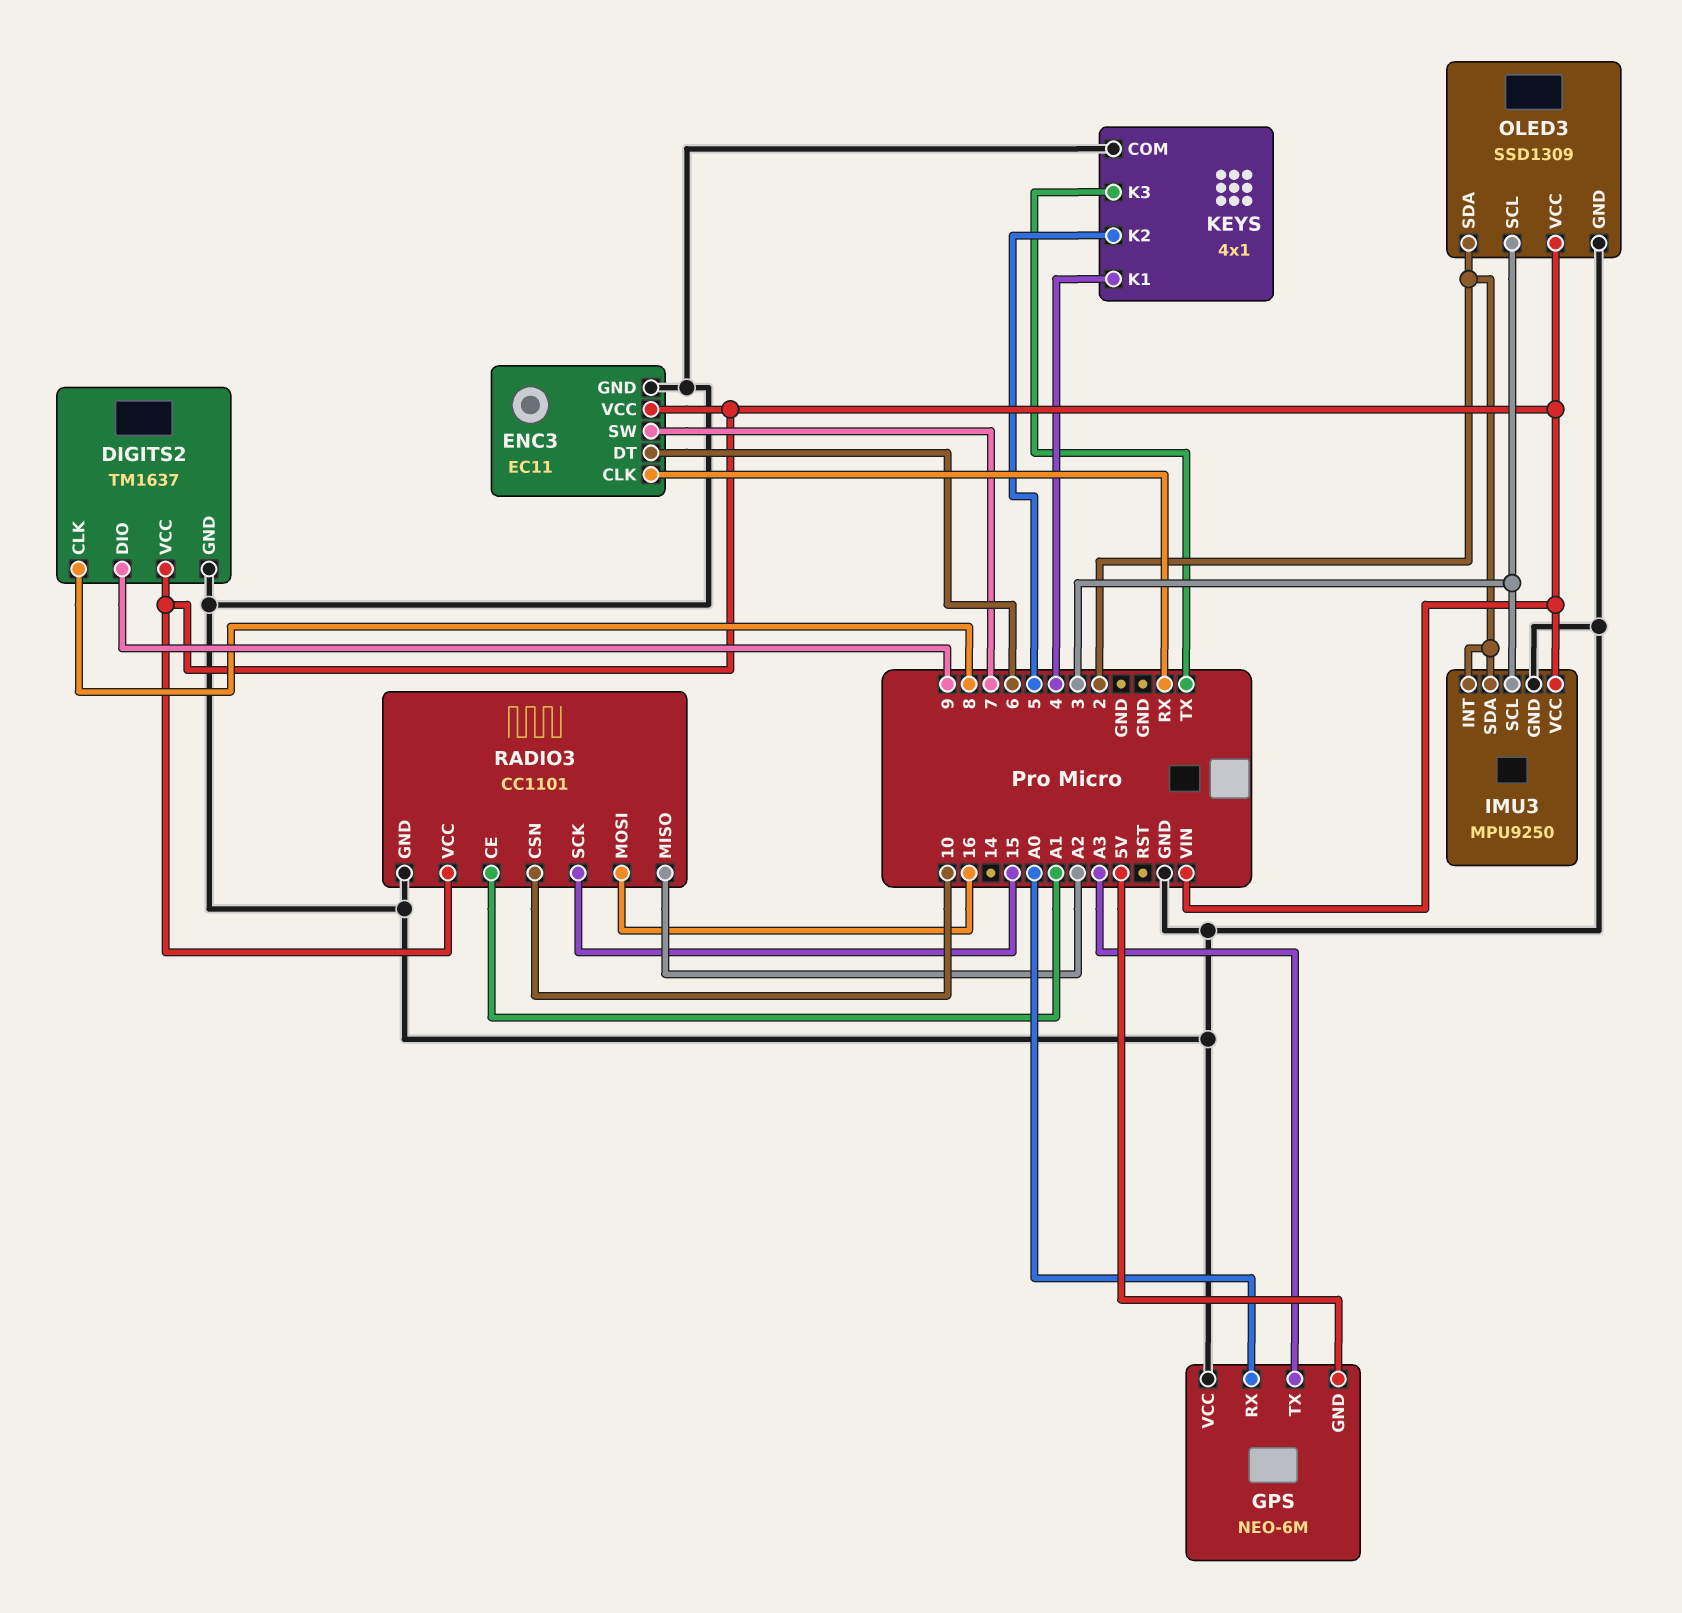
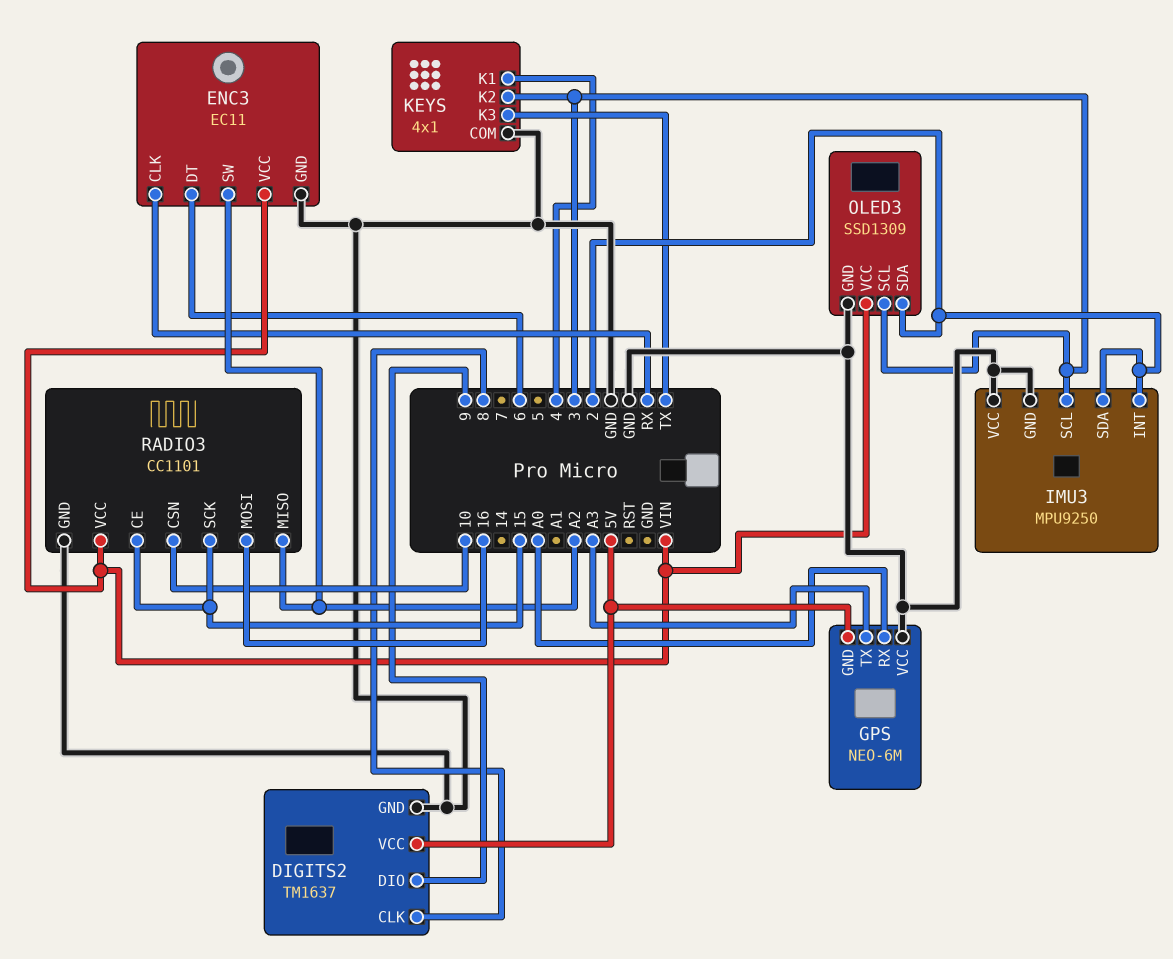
DIGITS2 pin VCC: VIN -> 5V
ENC3 pin SW: 7 -> A2
IMU3 pin VCC: VIN -> GND
KEYS pin K2: 5 -> 3
RADIO3 pin CE: A1 -> 15

